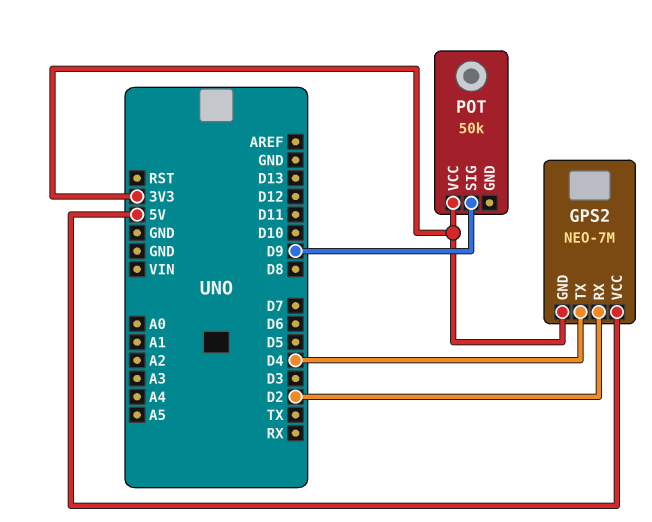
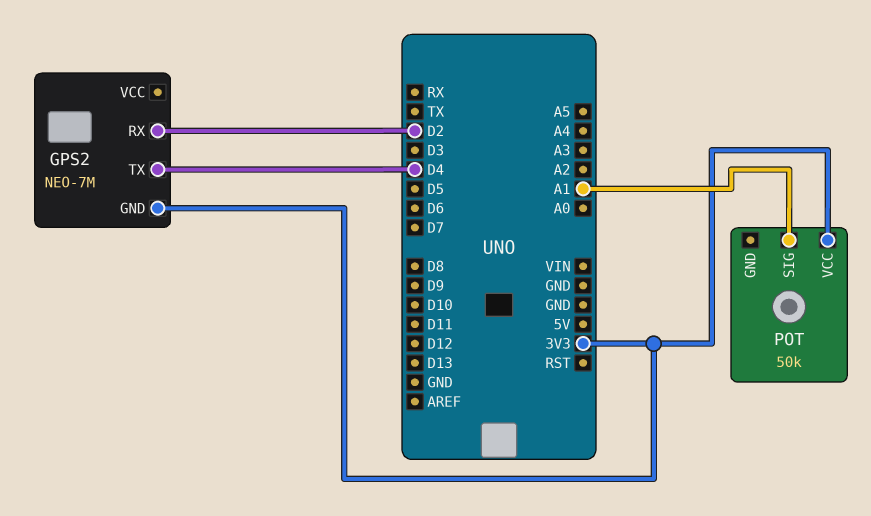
GPS2 pin VCC: 5V -> none
POT pin SIG: D9 -> A1

